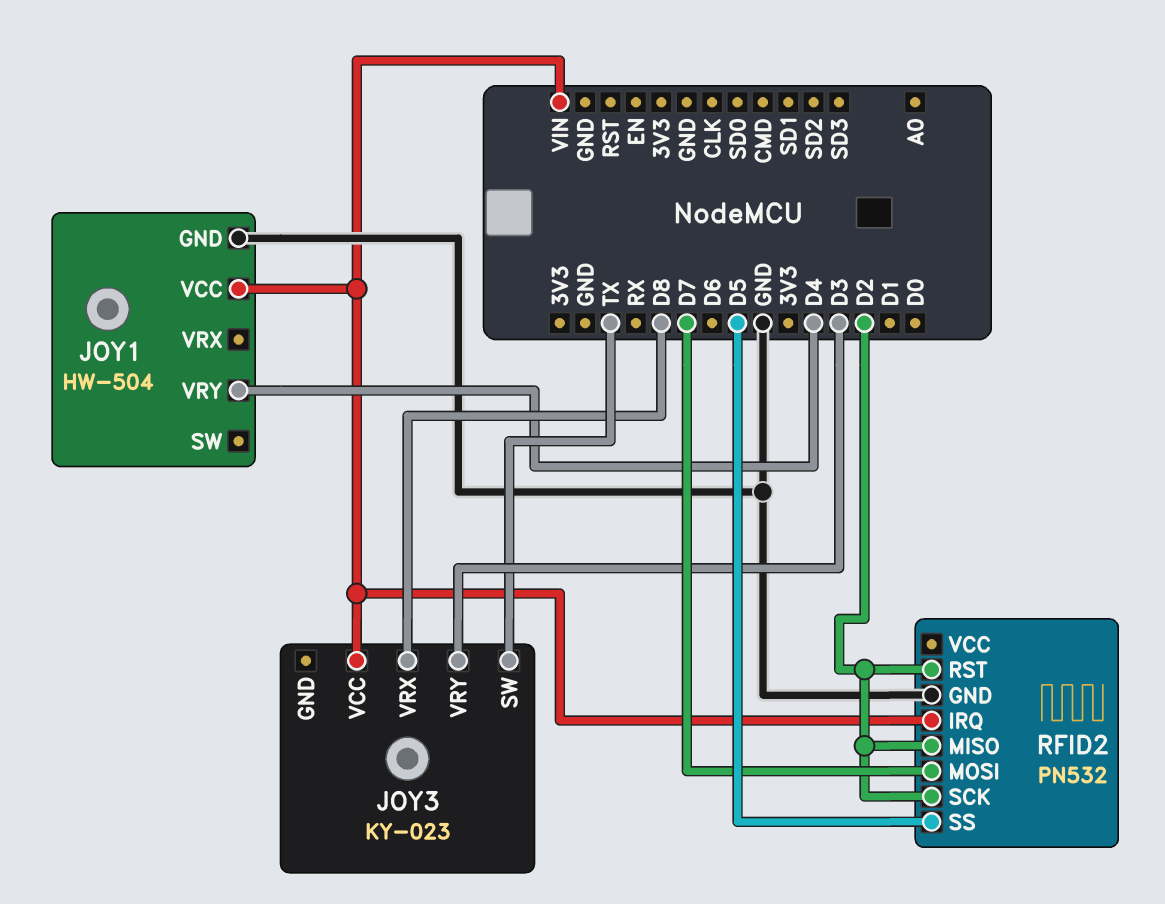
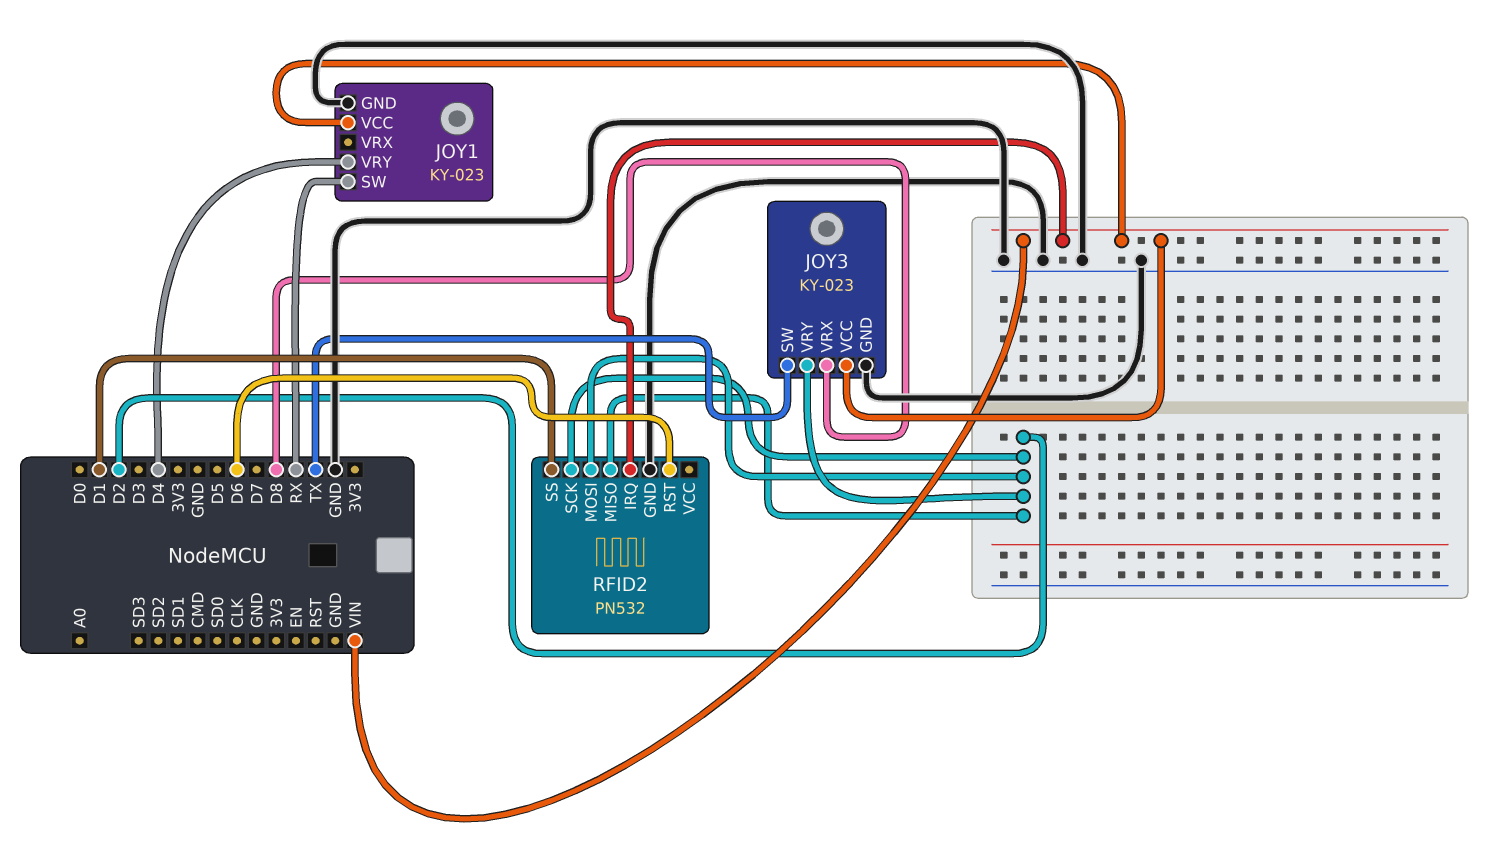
JOY1: HW-504 -> KY-023
JOY1 pin SW: none -> RX
JOY3 pin GND: none -> GND
JOY3 pin VRY: D3 -> D2
RFID2 pin MOSI: D7 -> D2
RFID2 pin RST: D2 -> D6
RFID2 pin SS: D5 -> D1

